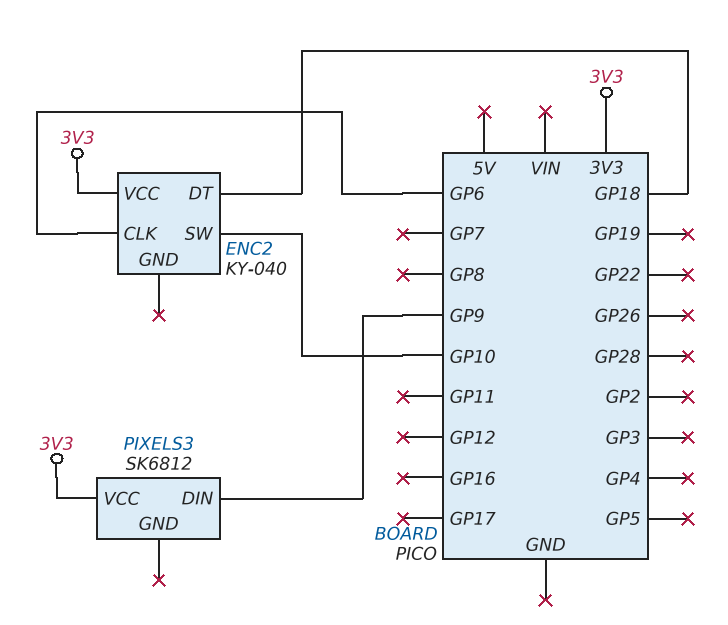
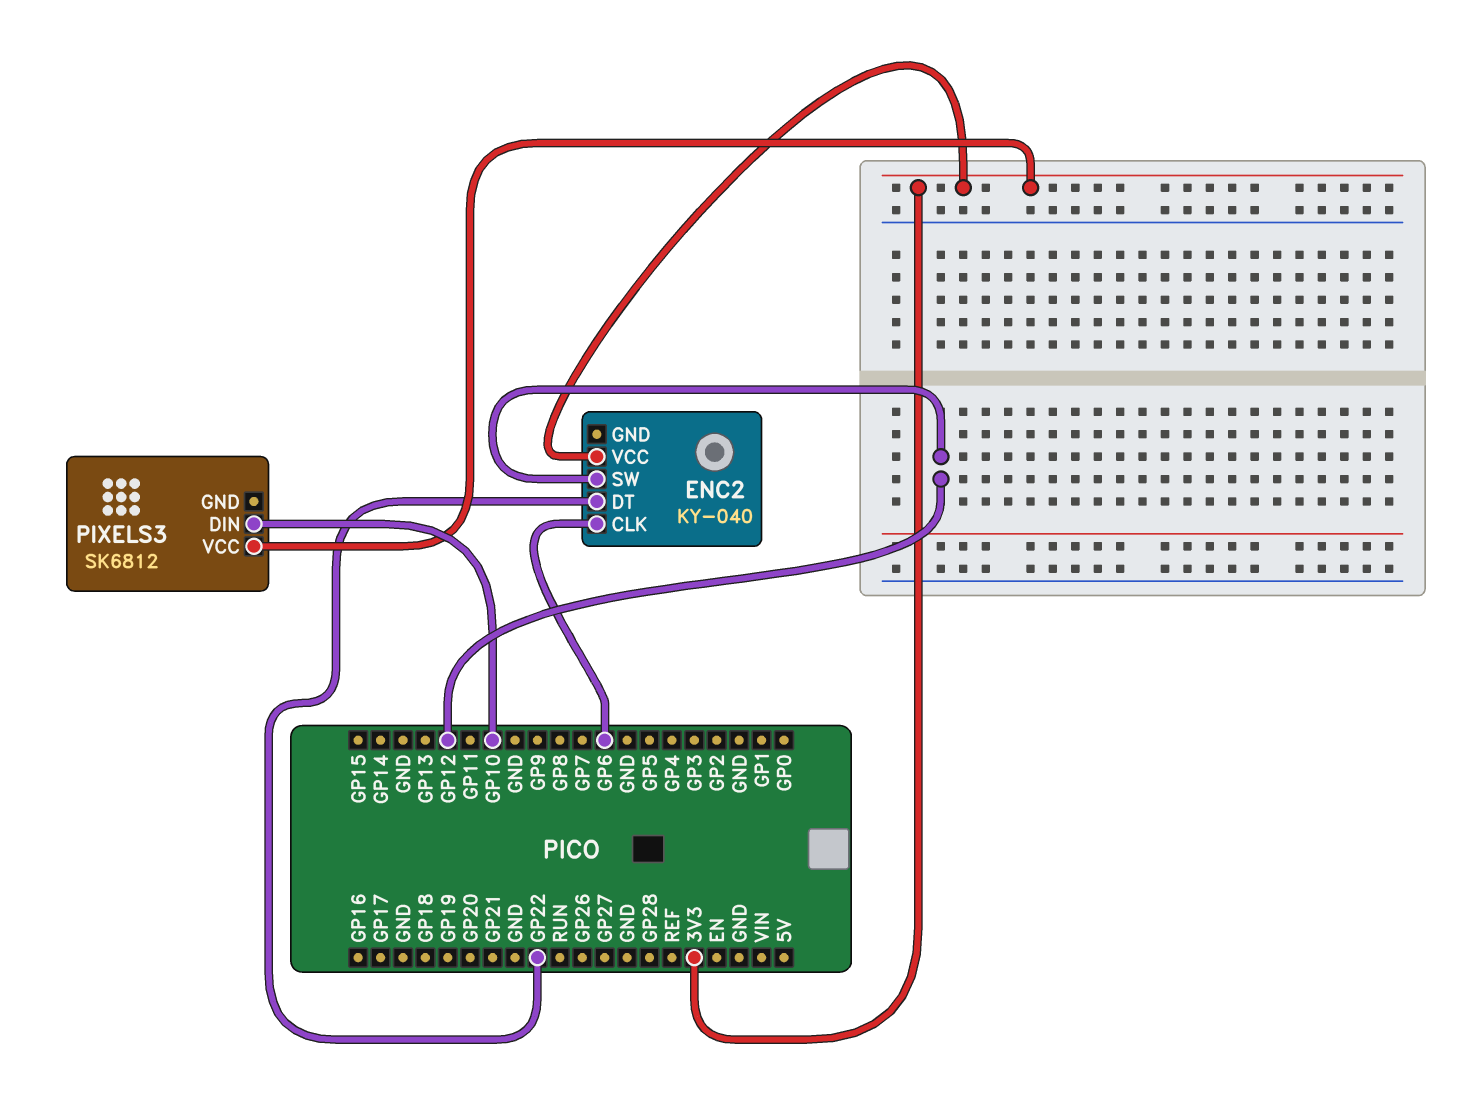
ENC2 pin DT: GP18 -> GP22
ENC2 pin SW: GP10 -> GP12
PIXELS3 pin DIN: GP9 -> GP10

